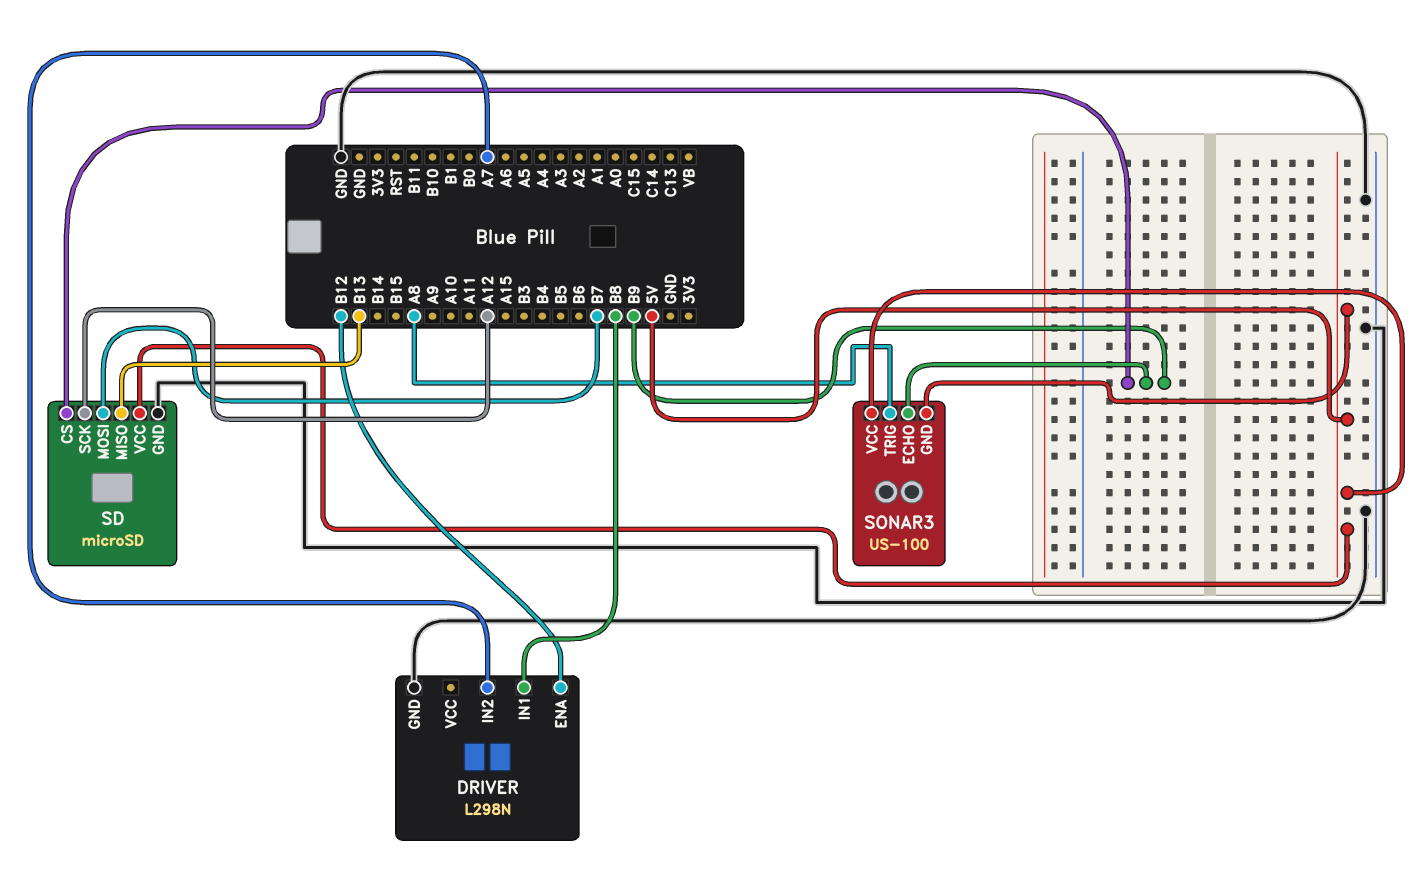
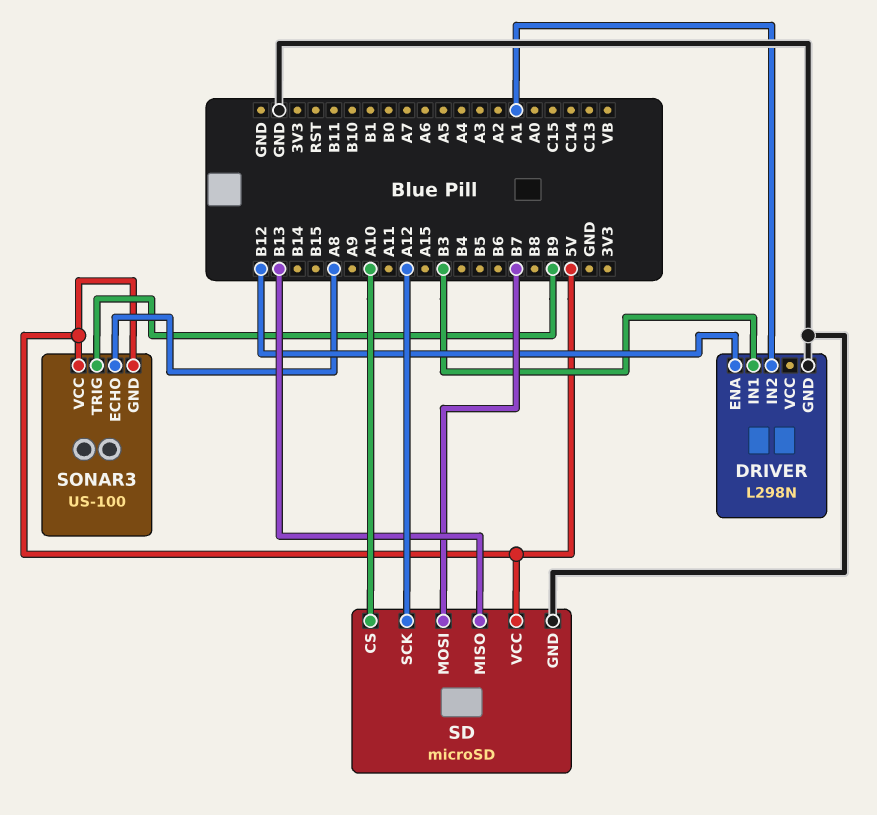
DRIVER pin IN1: B8 -> B3
DRIVER pin IN2: A7 -> A1
SD pin CS: B9 -> A10
SONAR3 pin ECHO: B9 -> A8
SONAR3 pin TRIG: A8 -> B9

